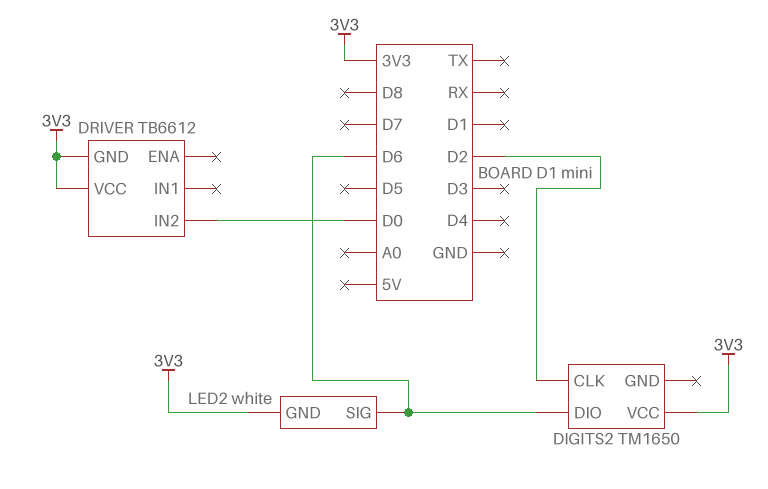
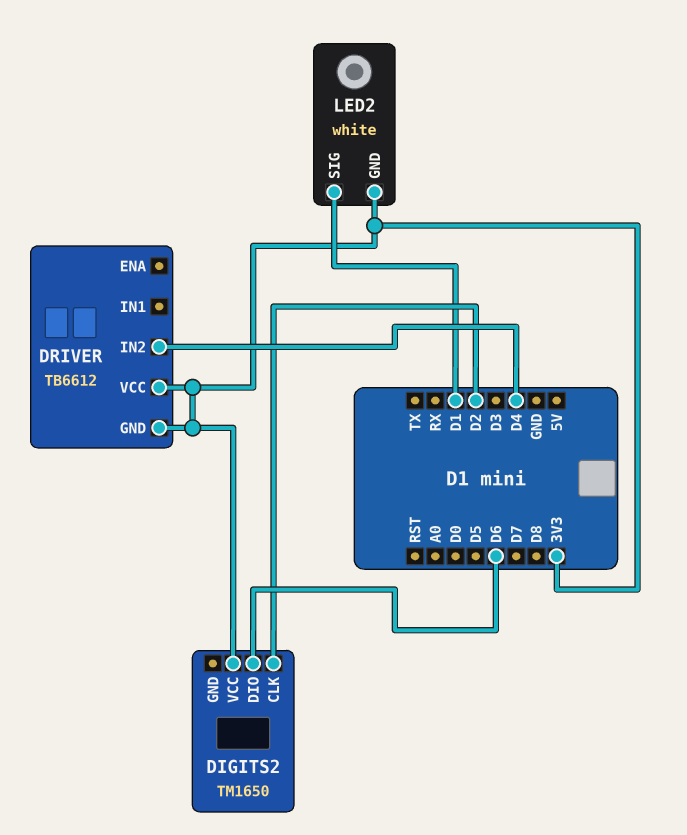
DRIVER pin IN2: D0 -> D4
LED2 pin SIG: D6 -> D1

